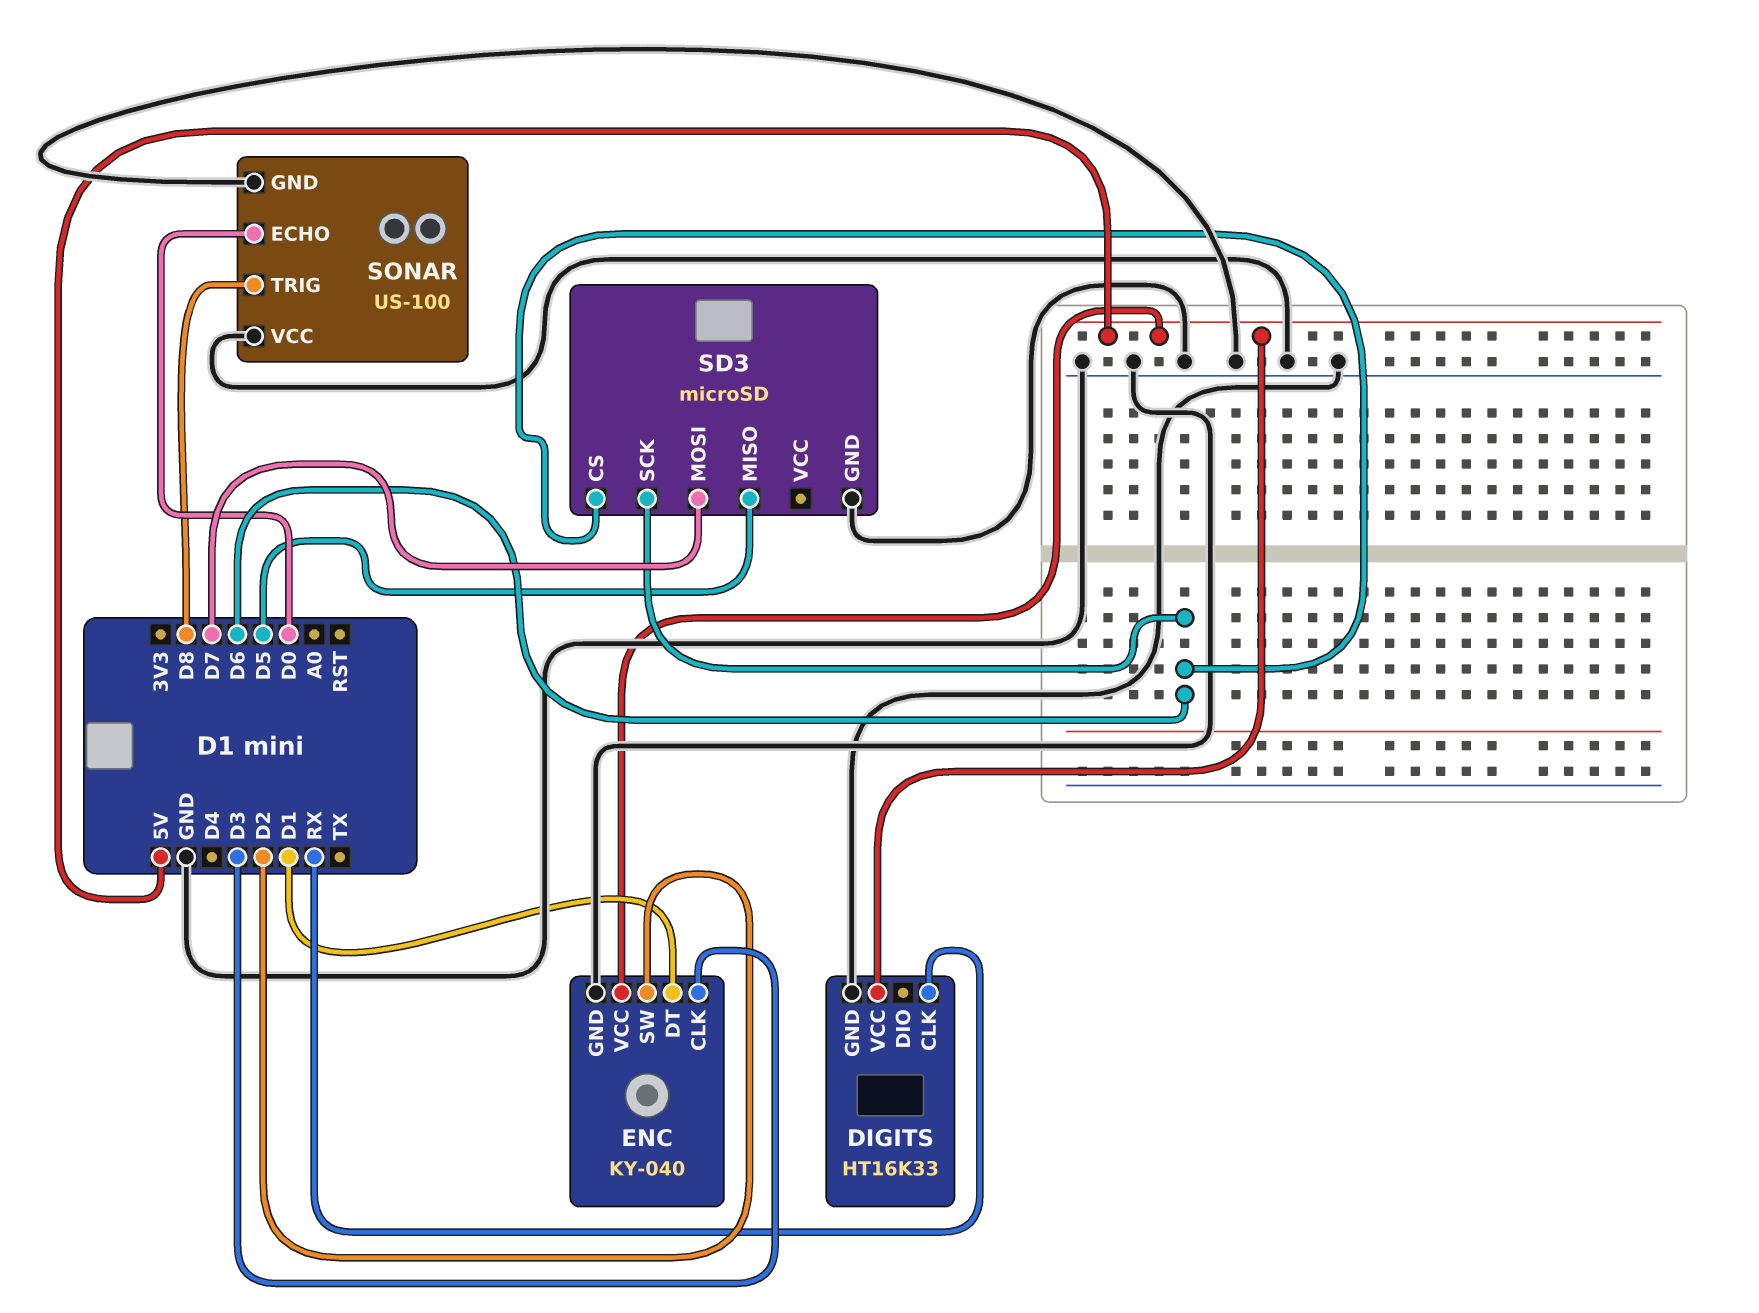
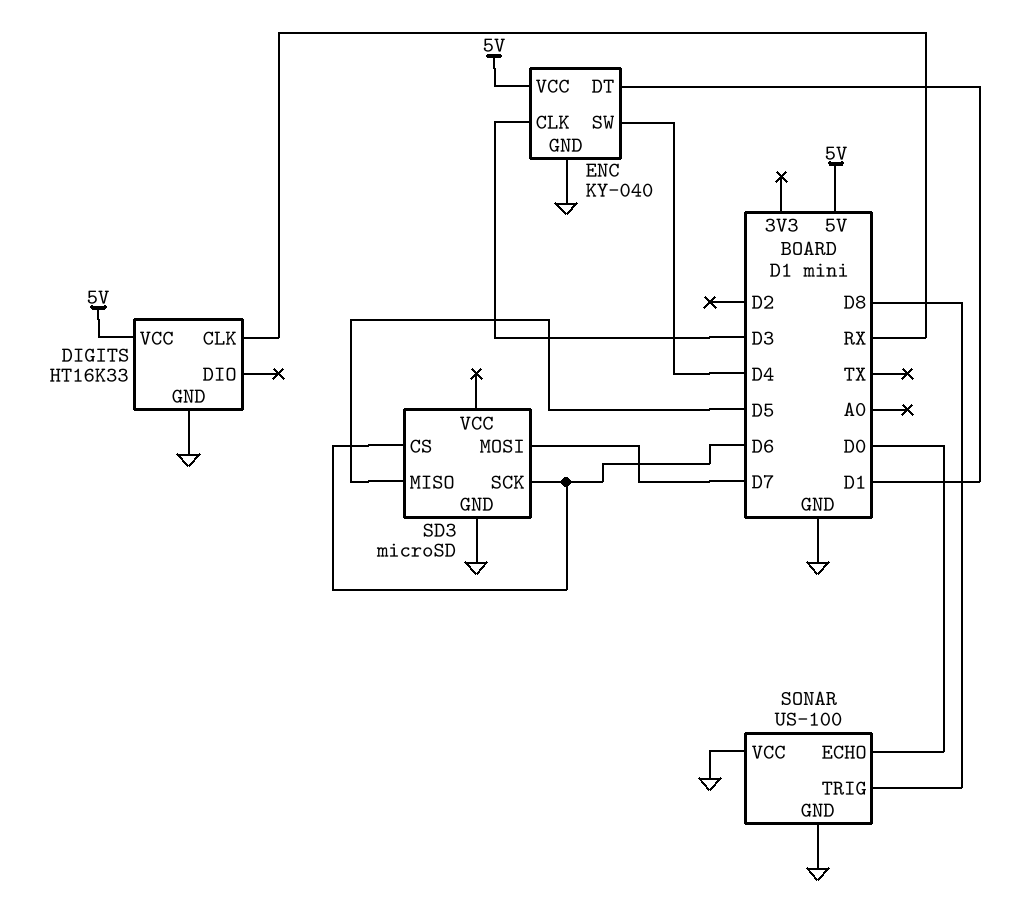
ENC pin SW: D2 -> D4

